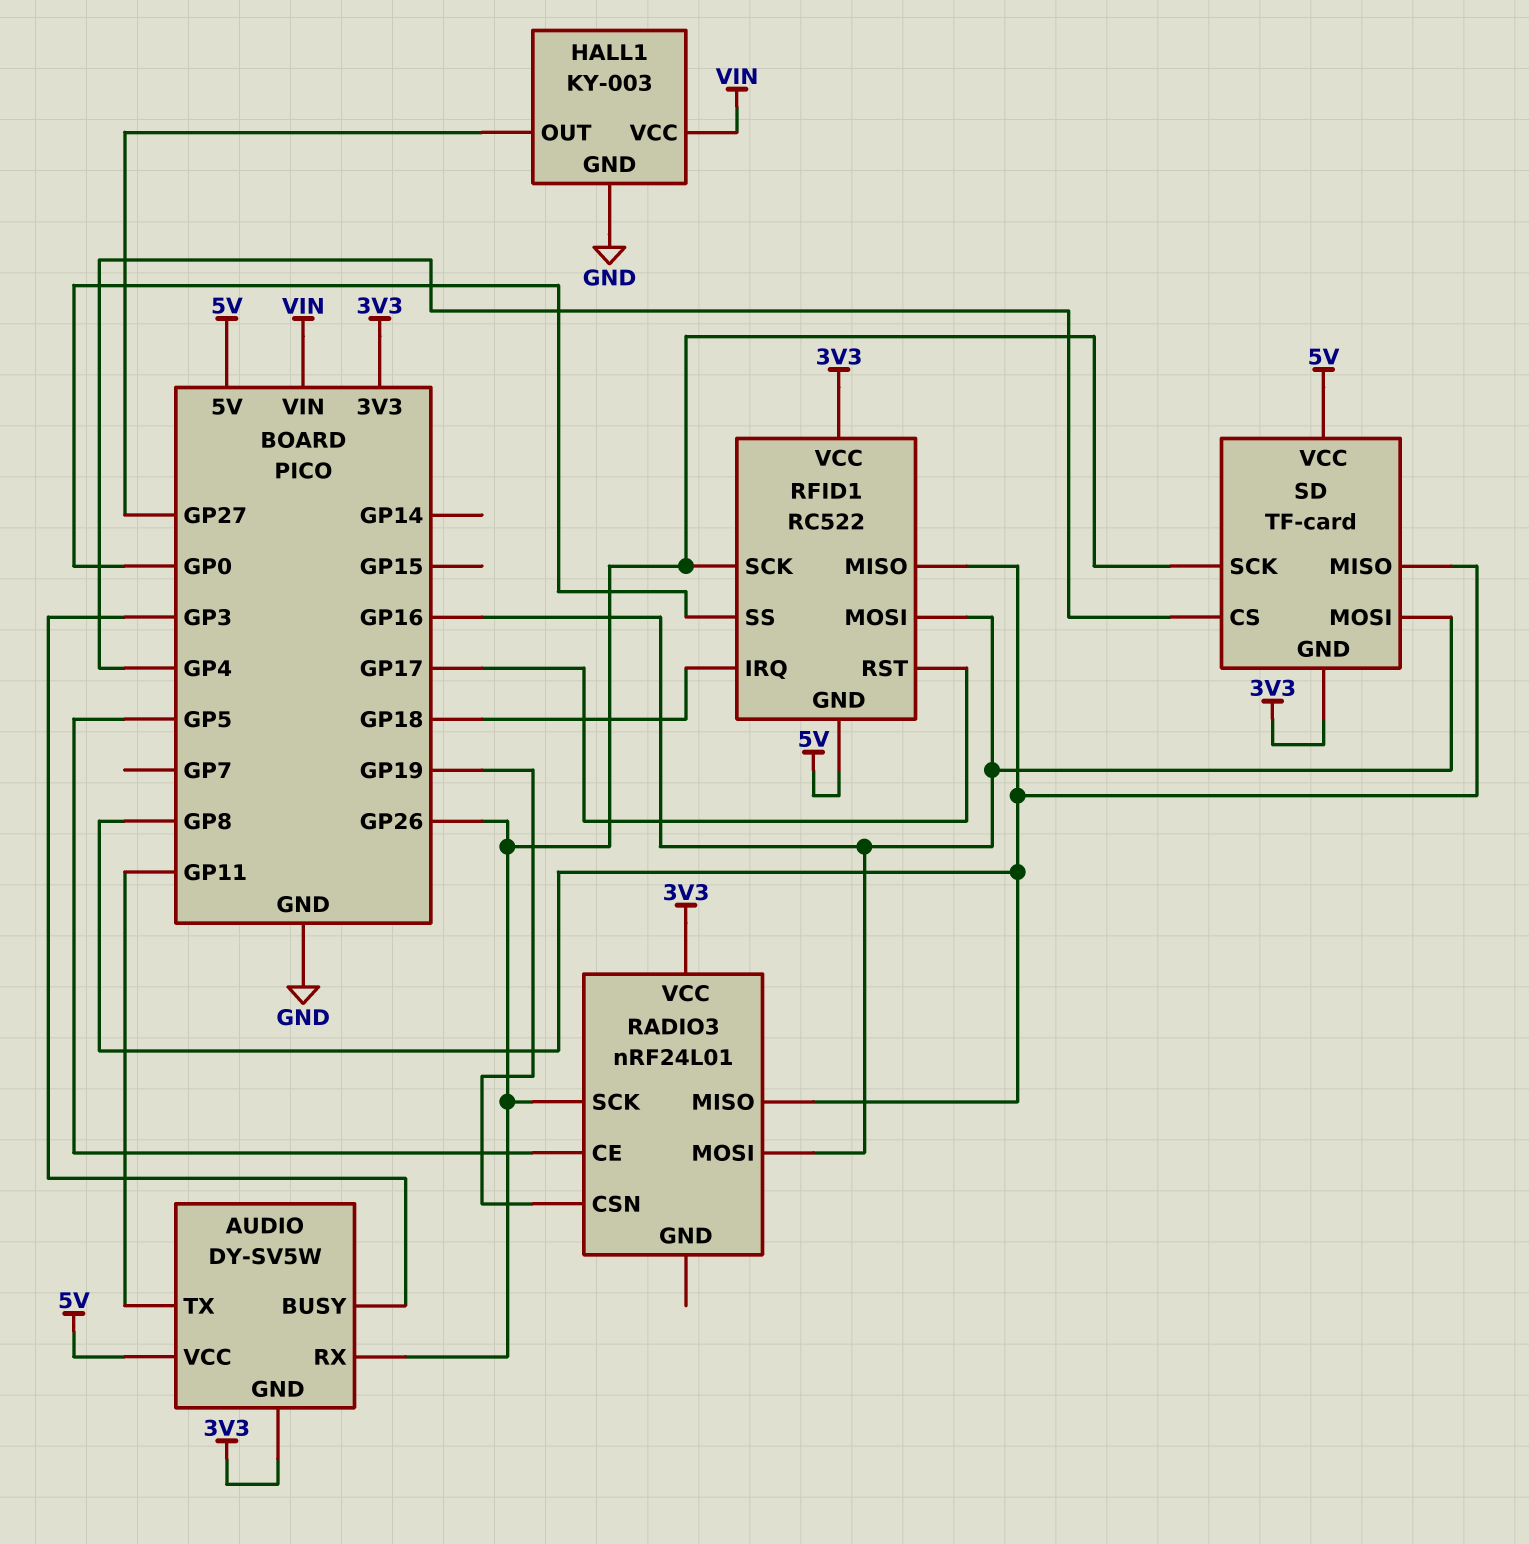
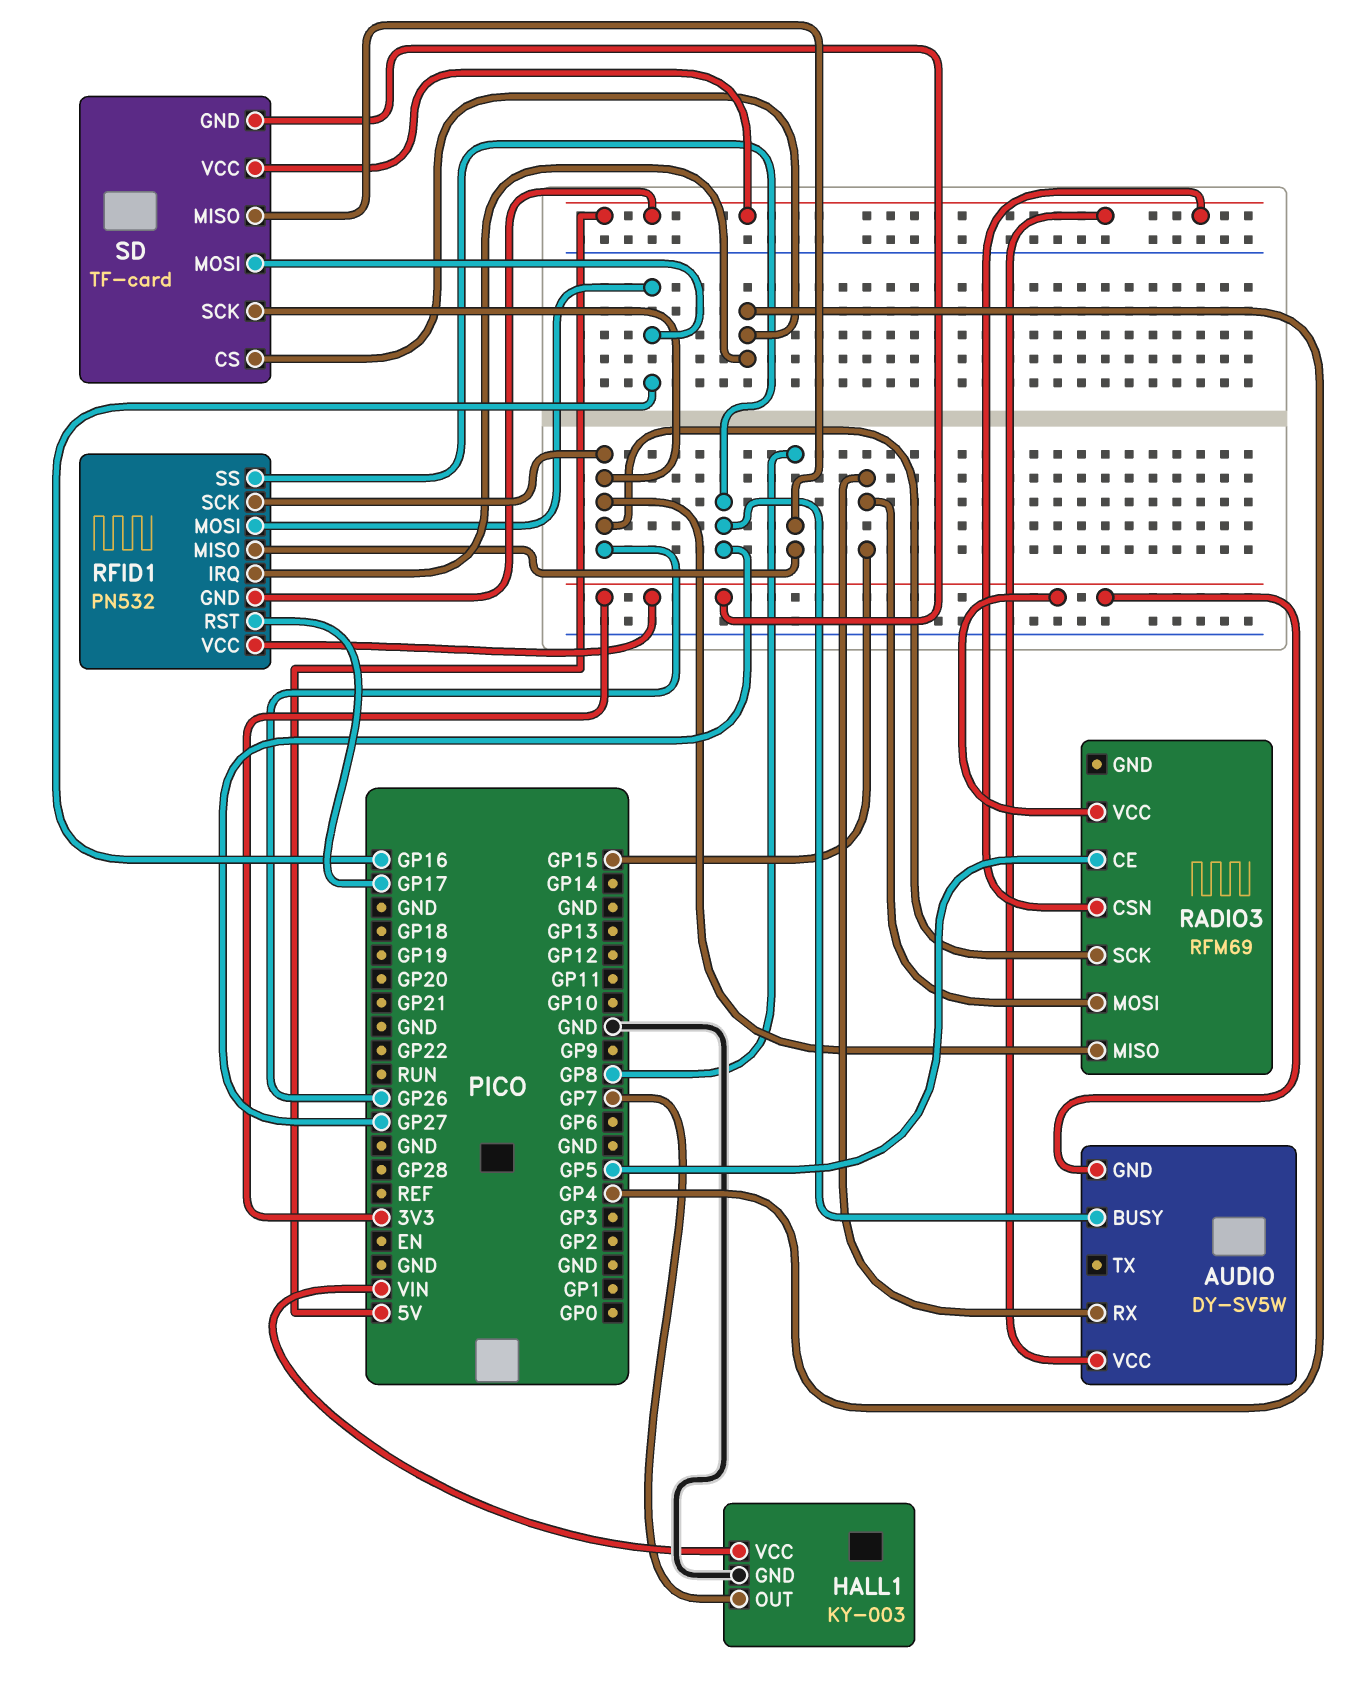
AUDIO pin BUSY: GP3 -> GP27
AUDIO pin RX: GP26 -> GP15
AUDIO pin TX: GP11 -> none
HALL1 pin OUT: GP27 -> GP7
RADIO3: nRF24L01 -> RFM69
RADIO3 pin CSN: GP19 -> 5V
RADIO3 pin MISO: GP8 -> GP26
RADIO3 pin MOSI: GP16 -> GP15
RFID1: RC522 -> PN532
RFID1 pin IRQ: GP18 -> GP4
RFID1 pin SS: GP0 -> GP27

